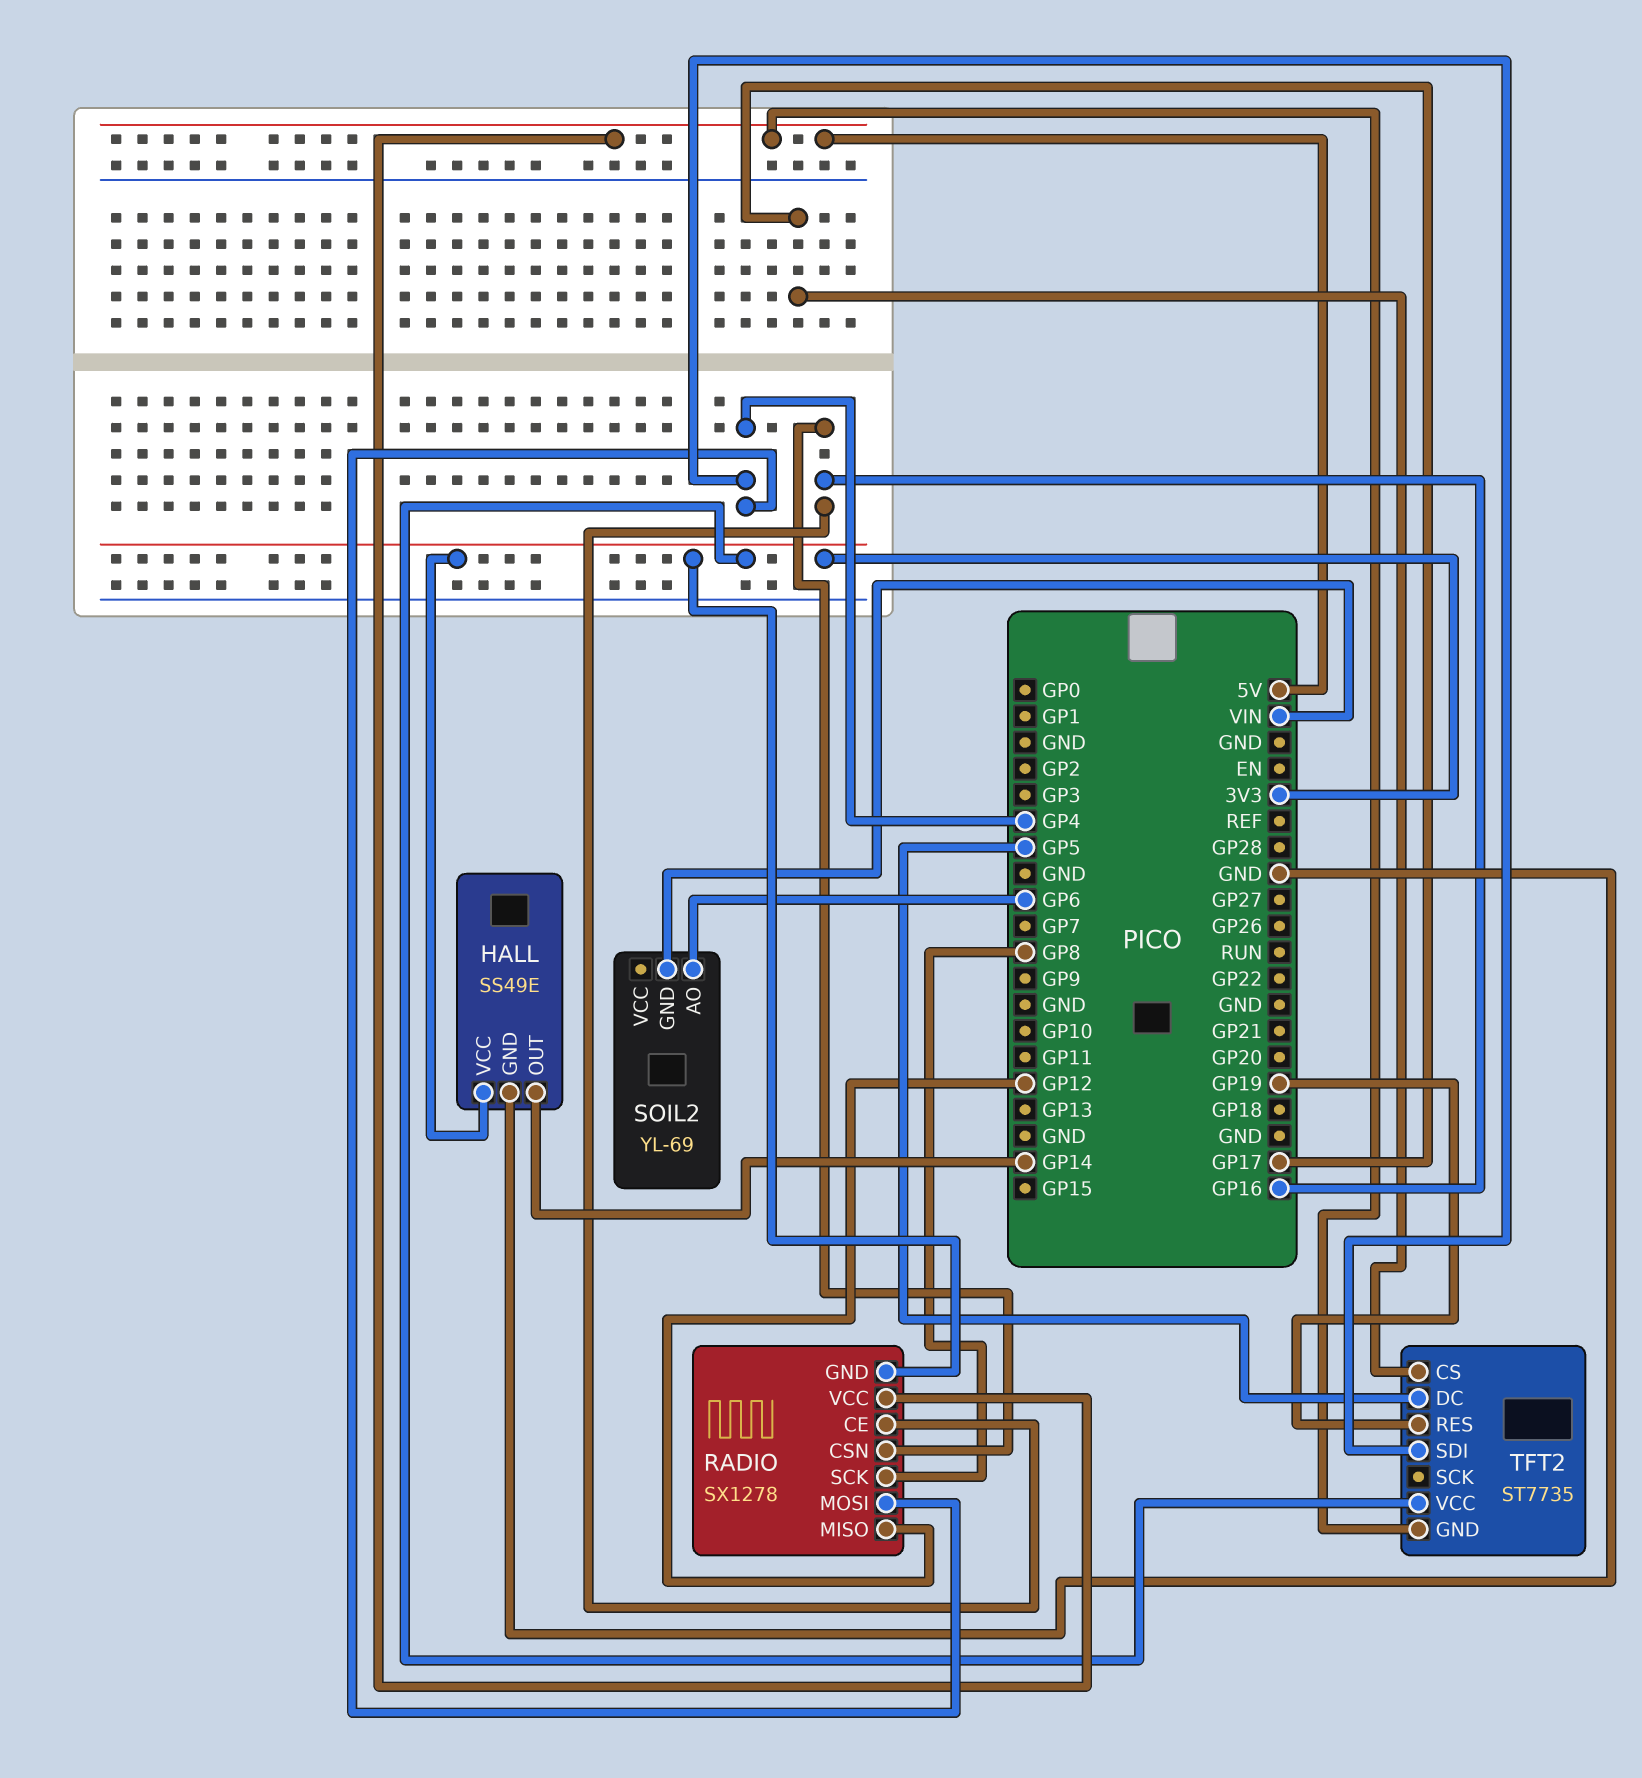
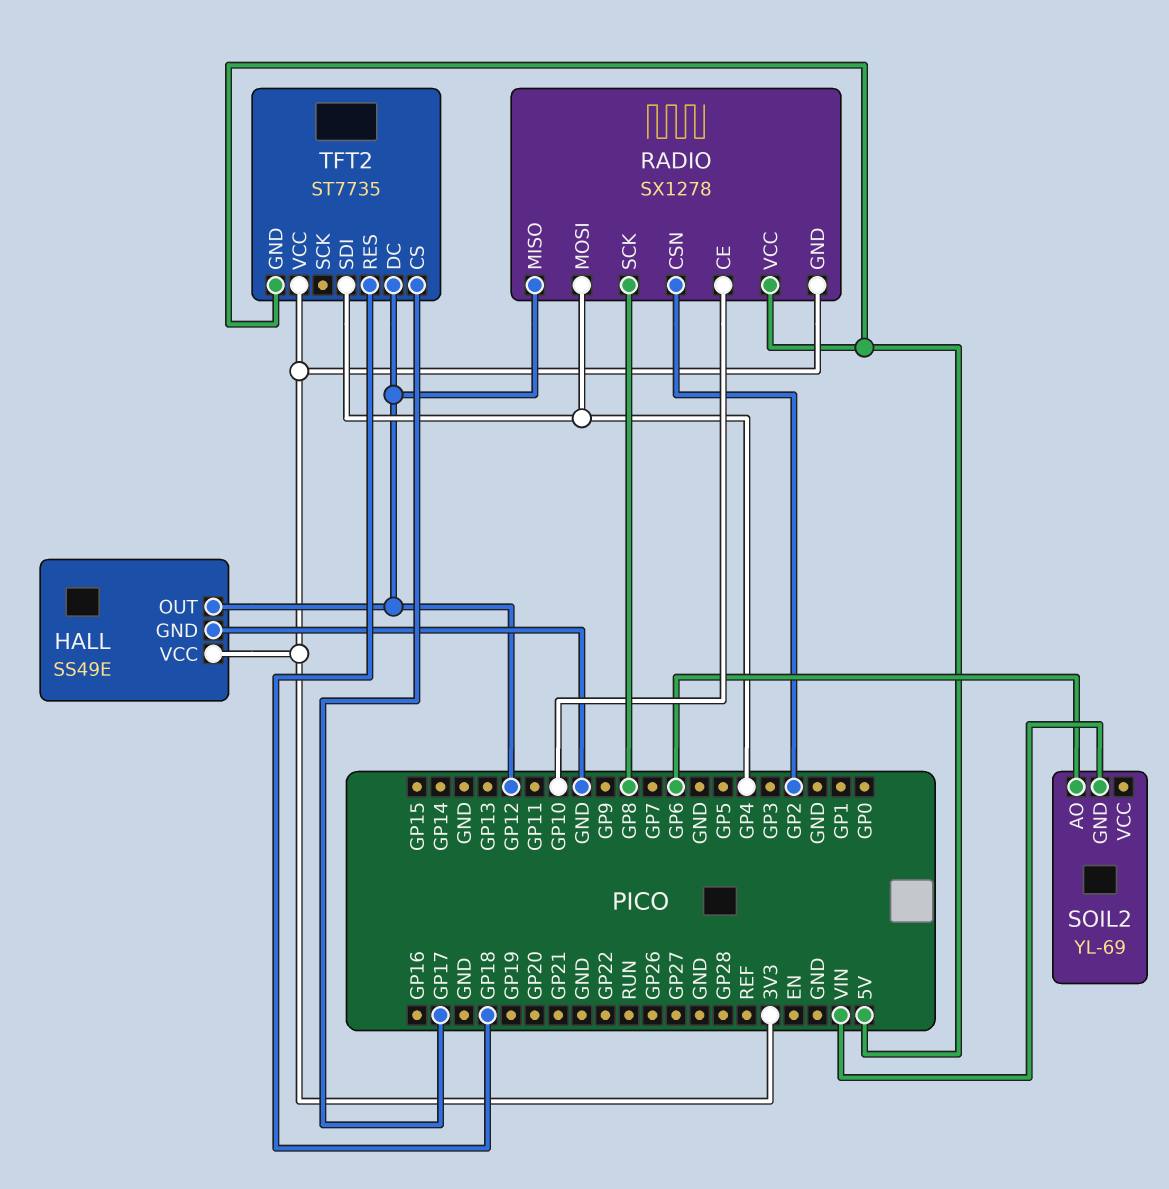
HALL pin OUT: GP14 -> GP12
RADIO pin CE: GP16 -> GP10
RADIO pin CSN: GP16 -> GP2
TFT2 pin DC: GP5 -> GP12
TFT2 pin RES: GP19 -> GP18

